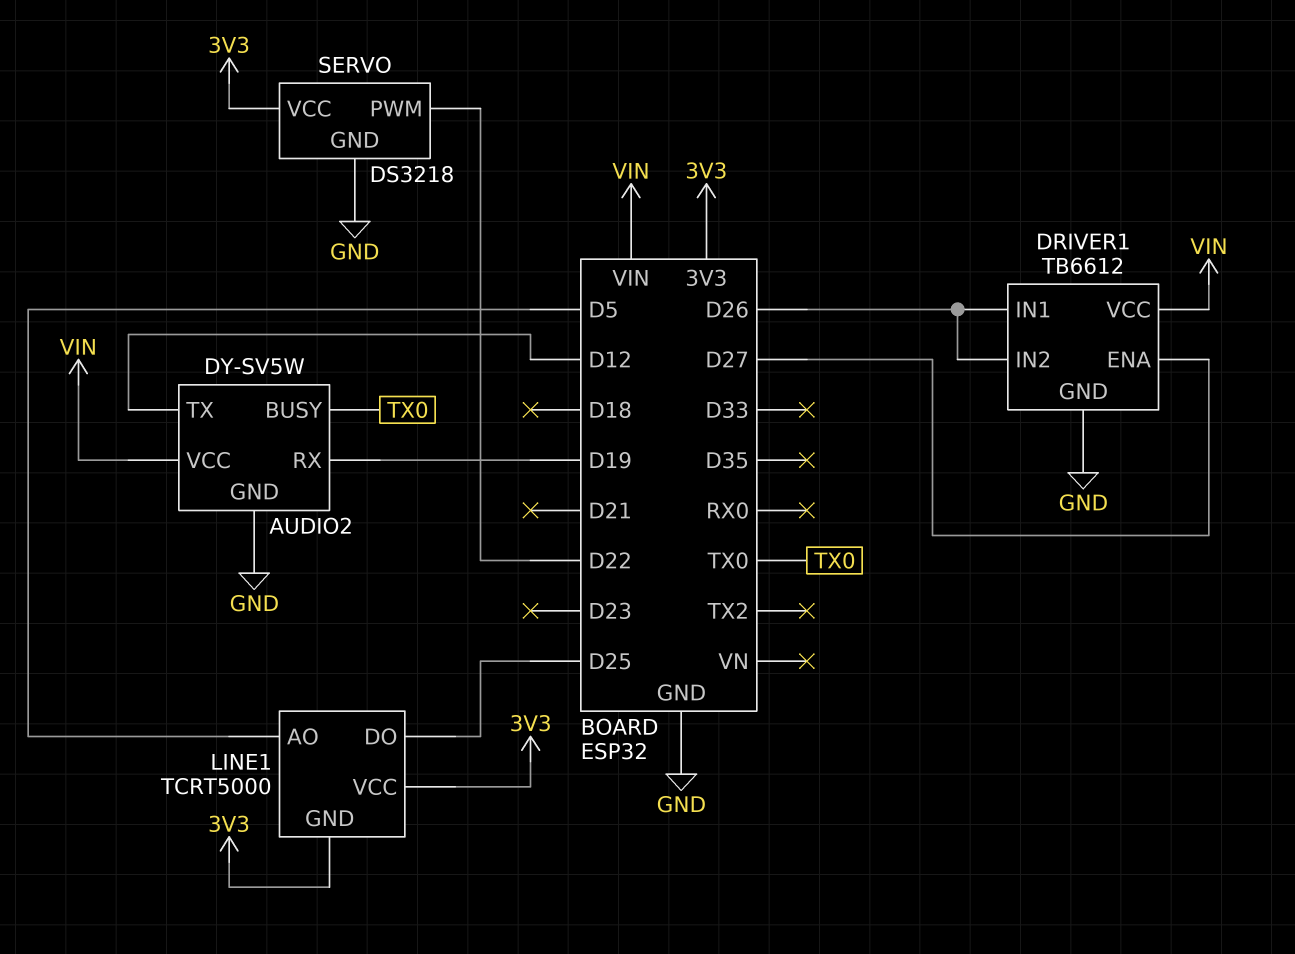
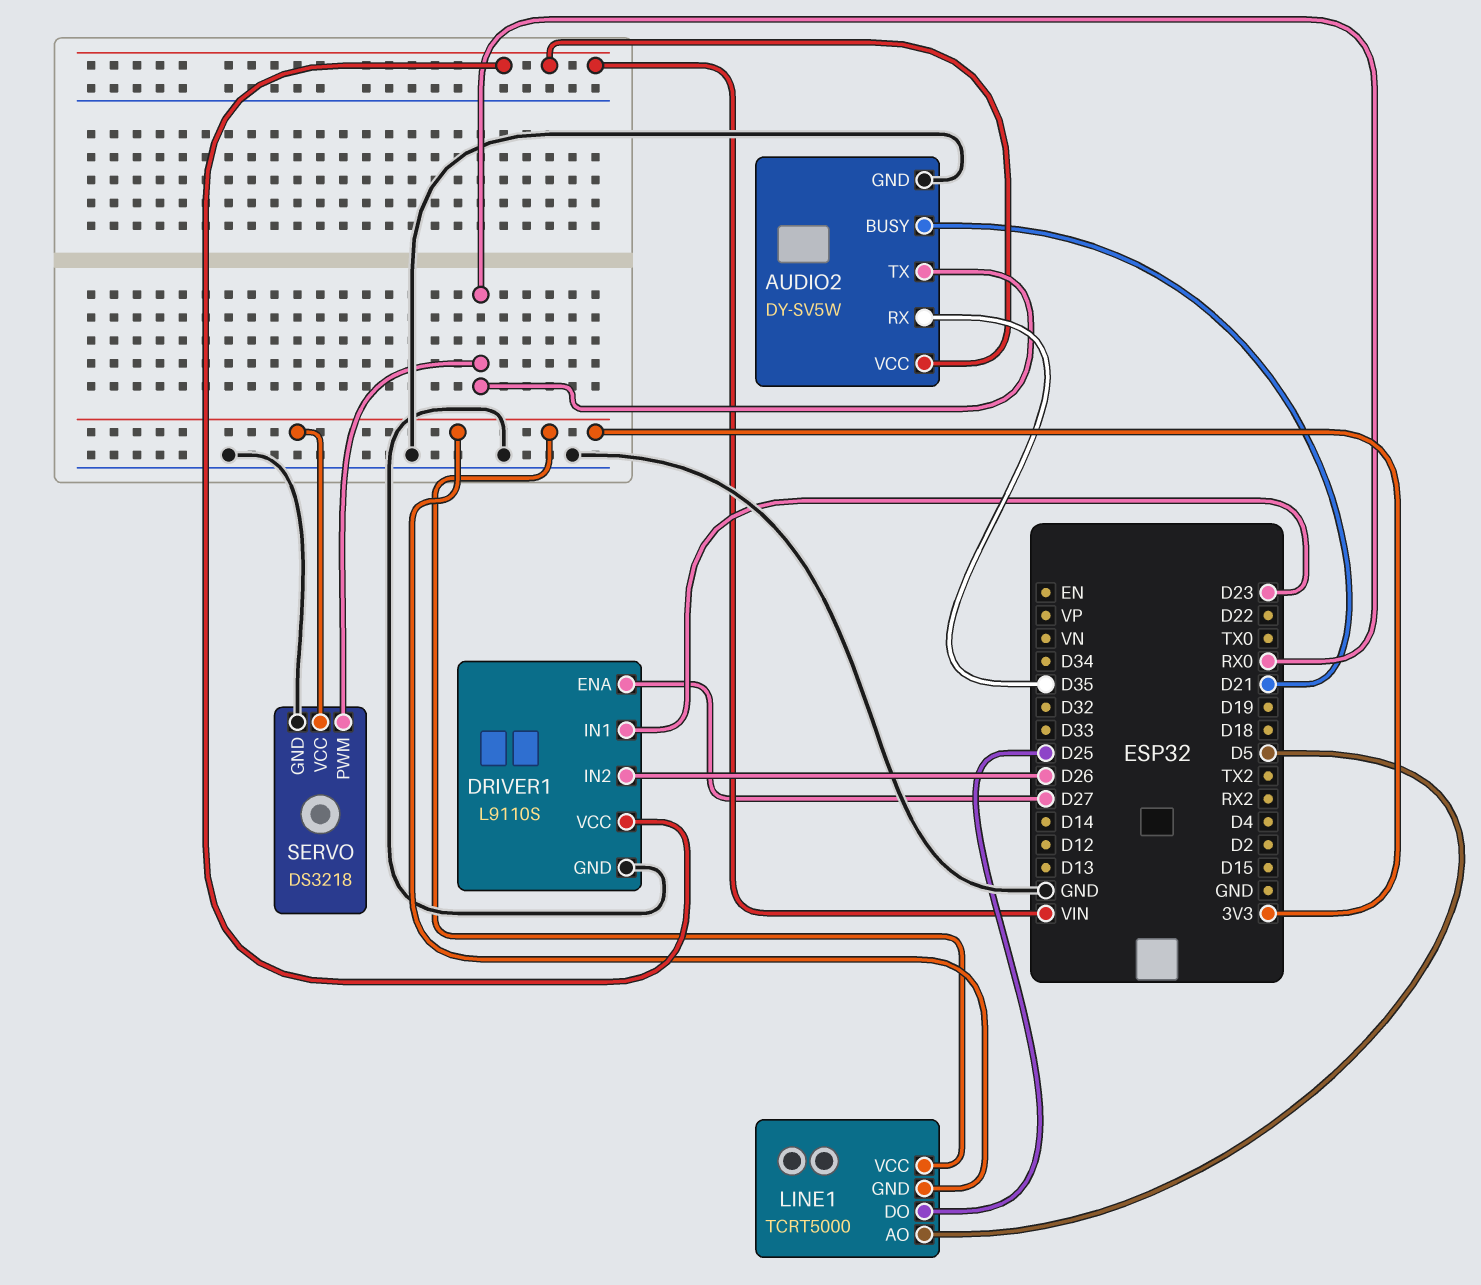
AUDIO2 pin BUSY: TX0 -> D21
AUDIO2 pin RX: D19 -> D35
AUDIO2 pin TX: D12 -> RX0
DRIVER1: TB6612 -> L9110S
DRIVER1 pin IN1: D26 -> D23
SERVO pin PWM: D22 -> RX0

